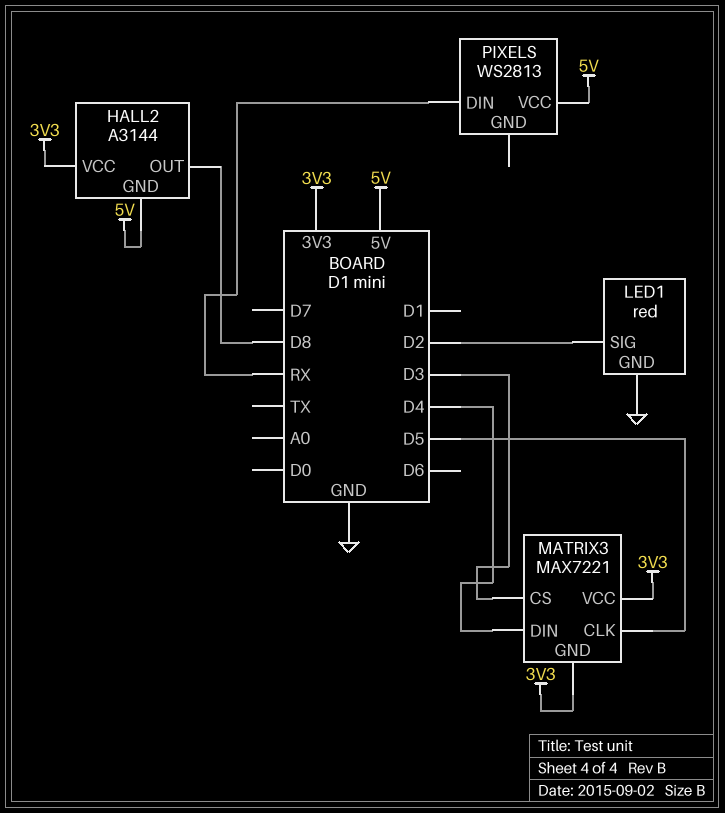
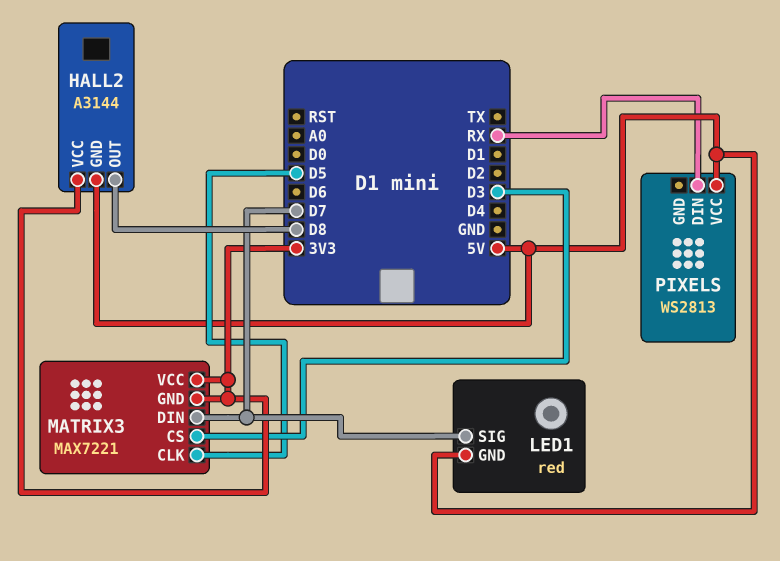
LED1 pin GND: GND -> 5V
LED1 pin SIG: D2 -> D7
MATRIX3 pin DIN: D4 -> D7

